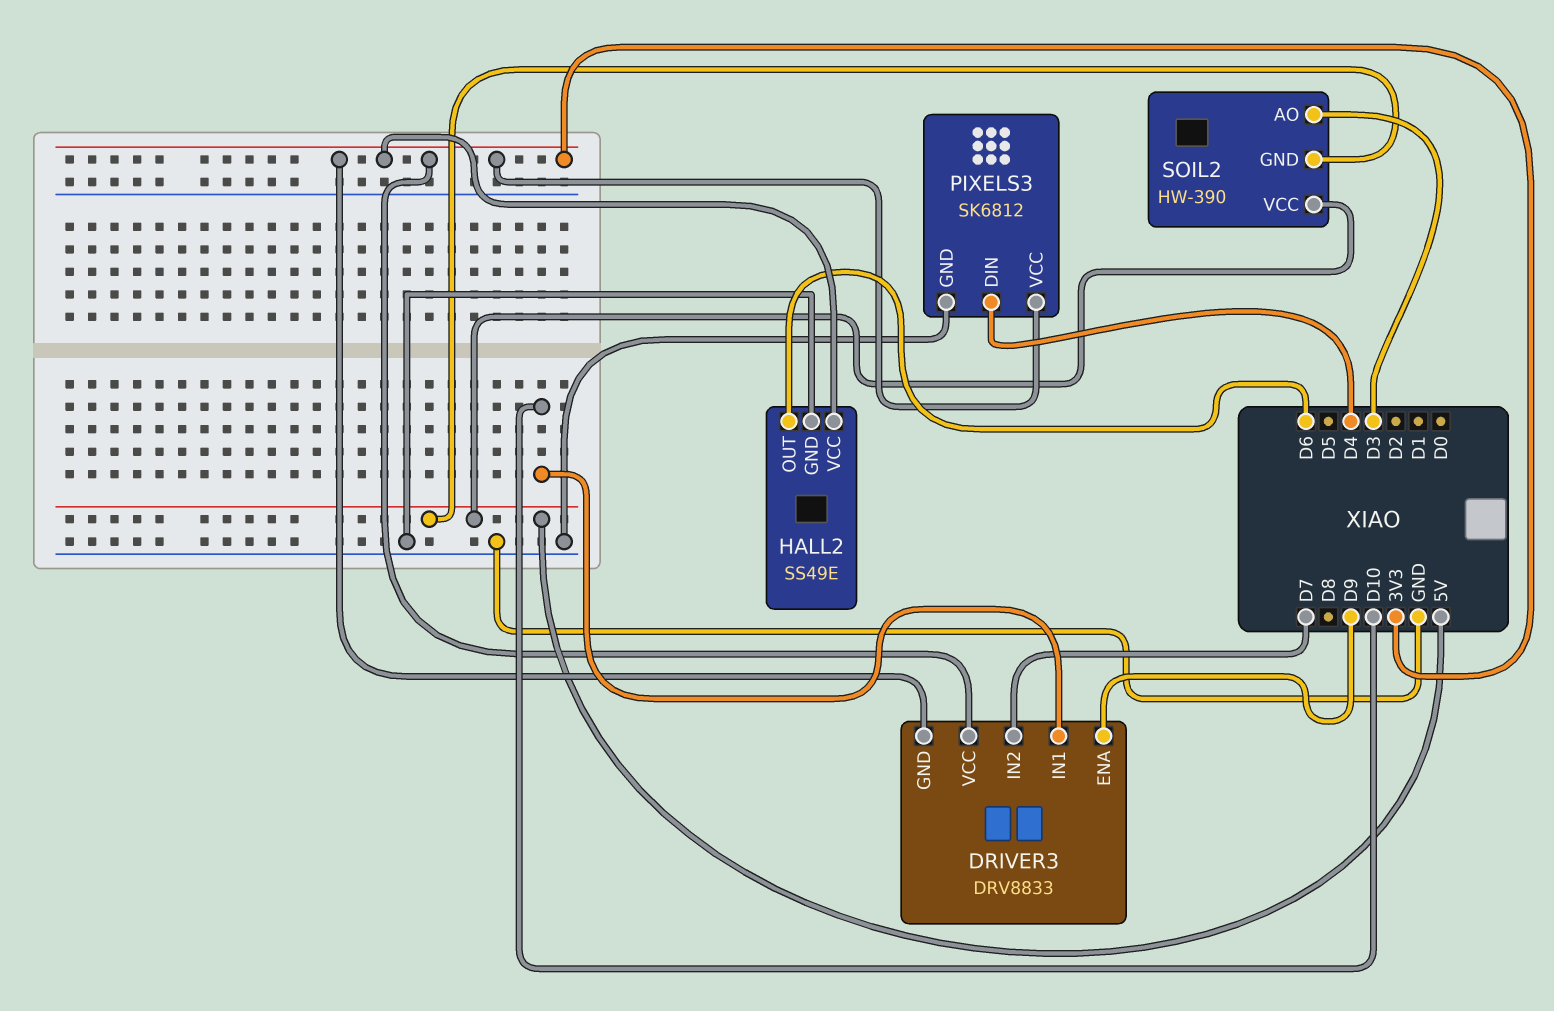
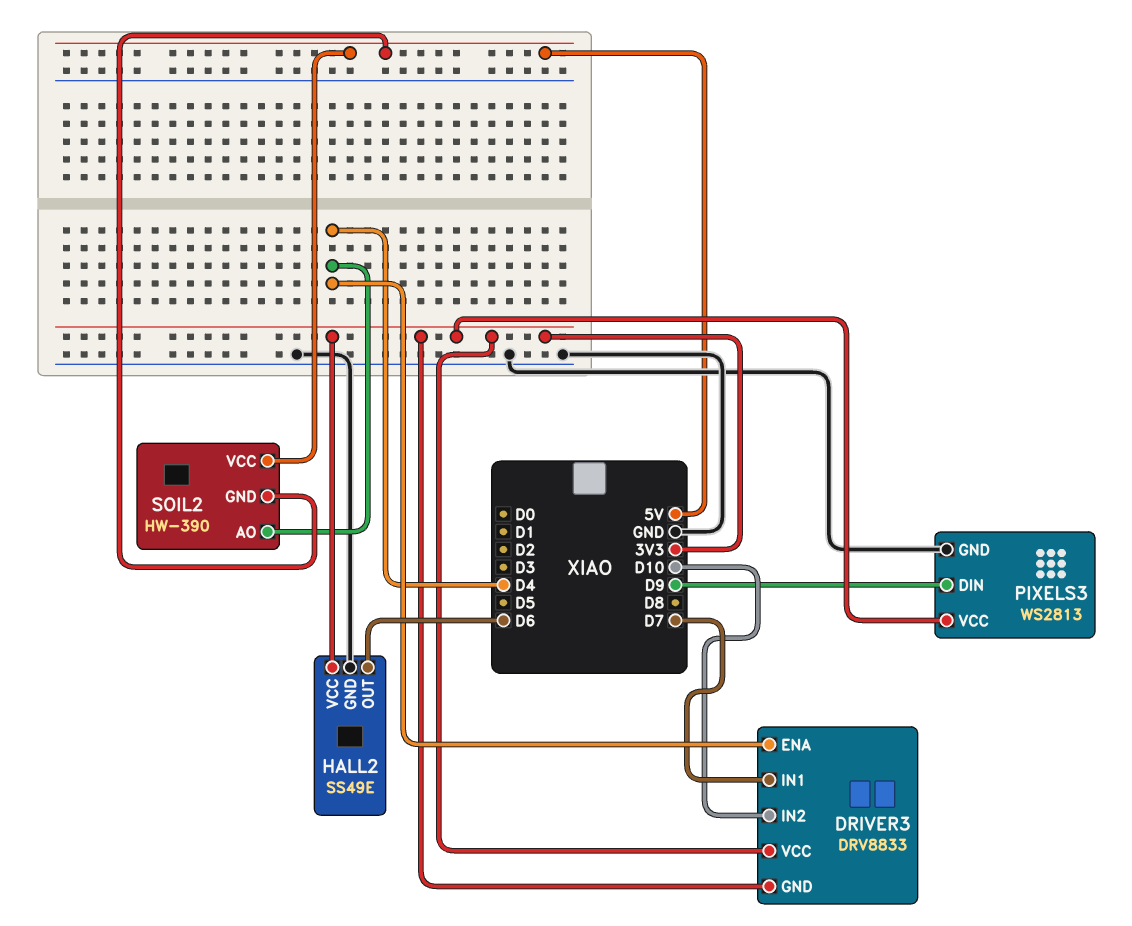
DRIVER3 pin ENA: D9 -> D4
DRIVER3 pin IN1: D10 -> D7
DRIVER3 pin IN2: D7 -> D10
PIXELS3: SK6812 -> WS2813
PIXELS3 pin DIN: D4 -> D9
SOIL2 pin AO: D3 -> D4

